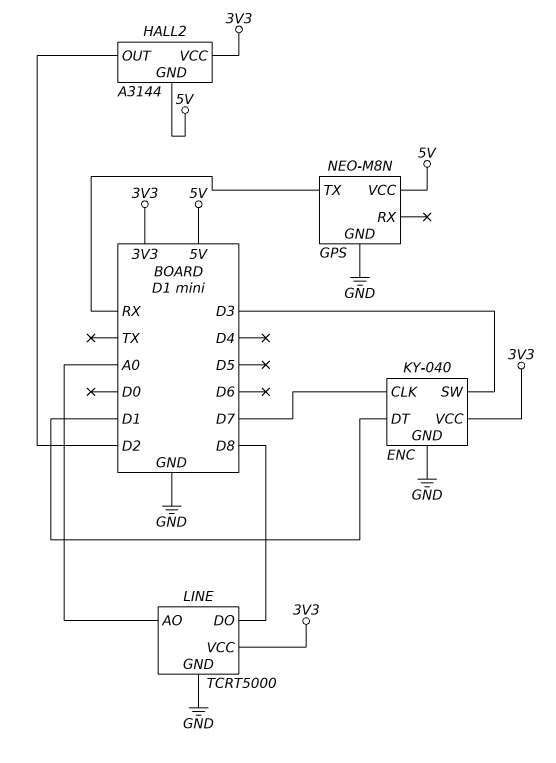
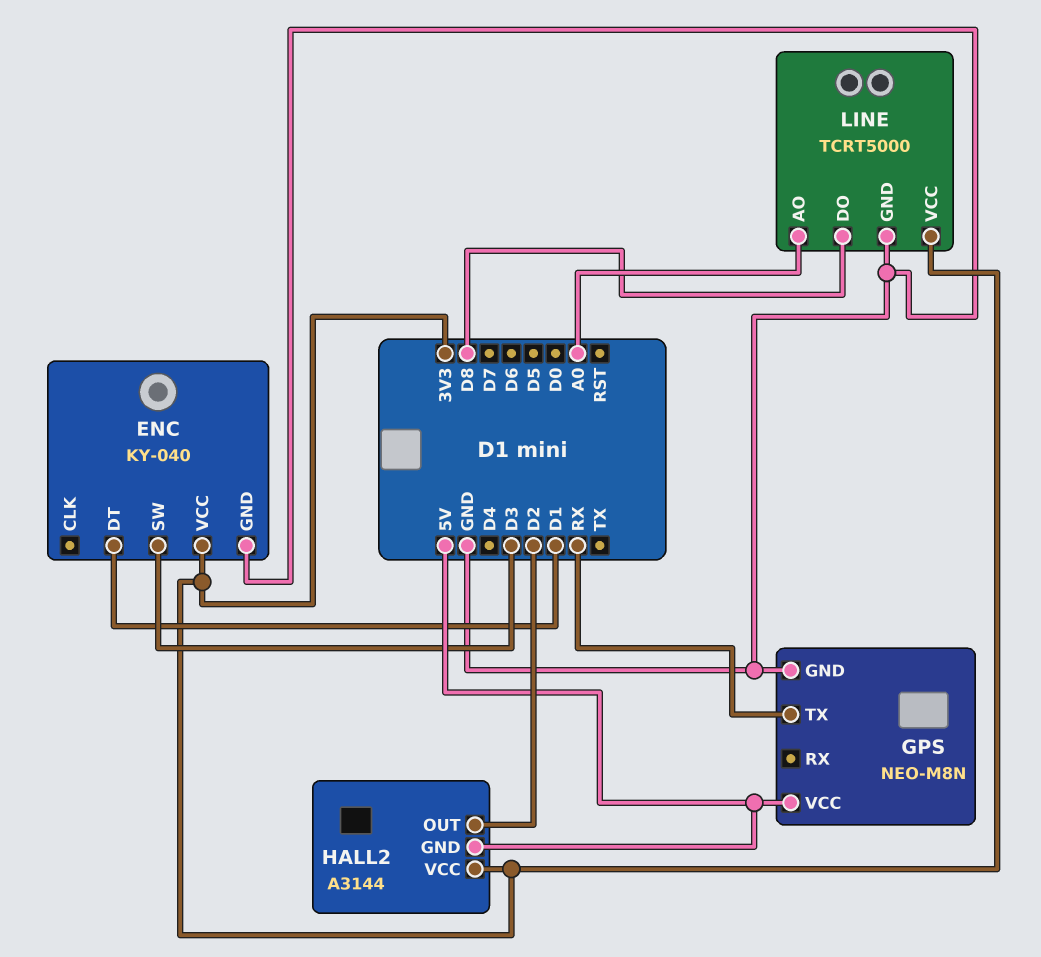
ENC pin CLK: D7 -> none

